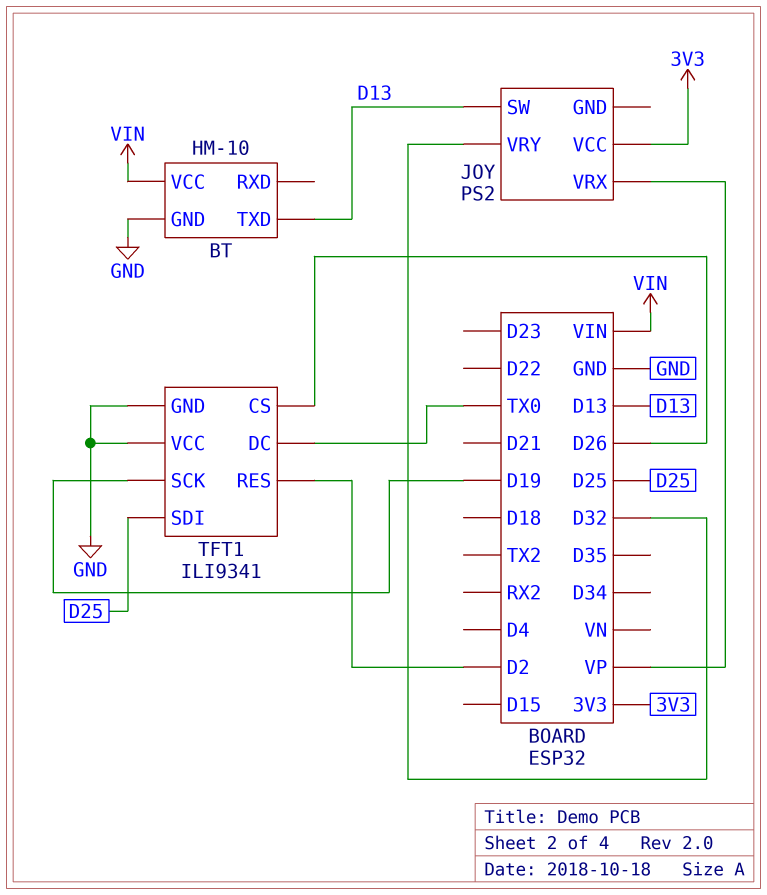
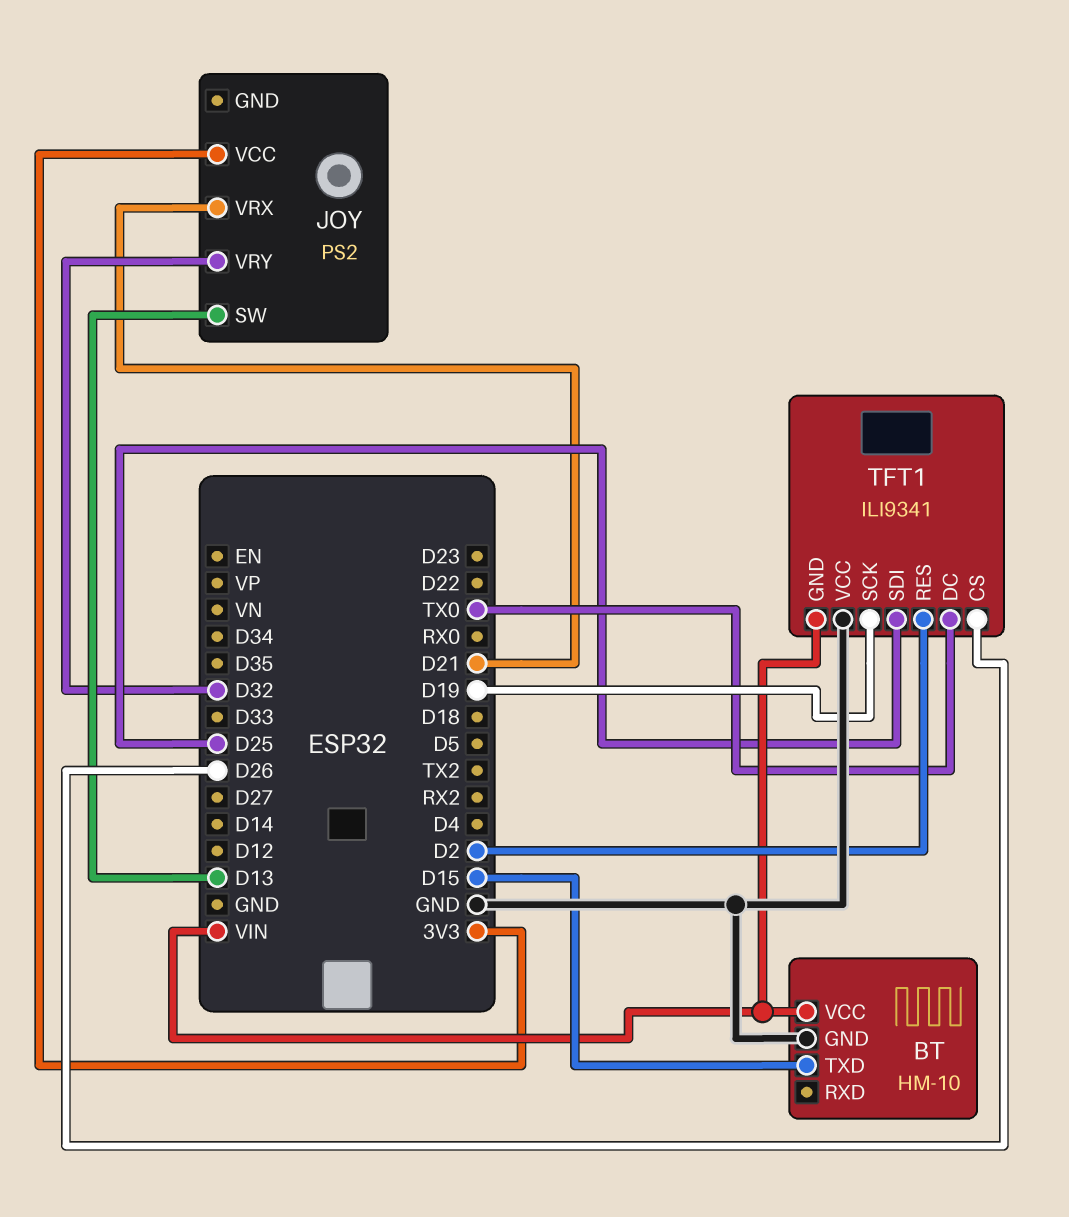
BT pin TXD: D13 -> D15
JOY pin VRX: VP -> D21
TFT1 pin GND: GND -> VIN

